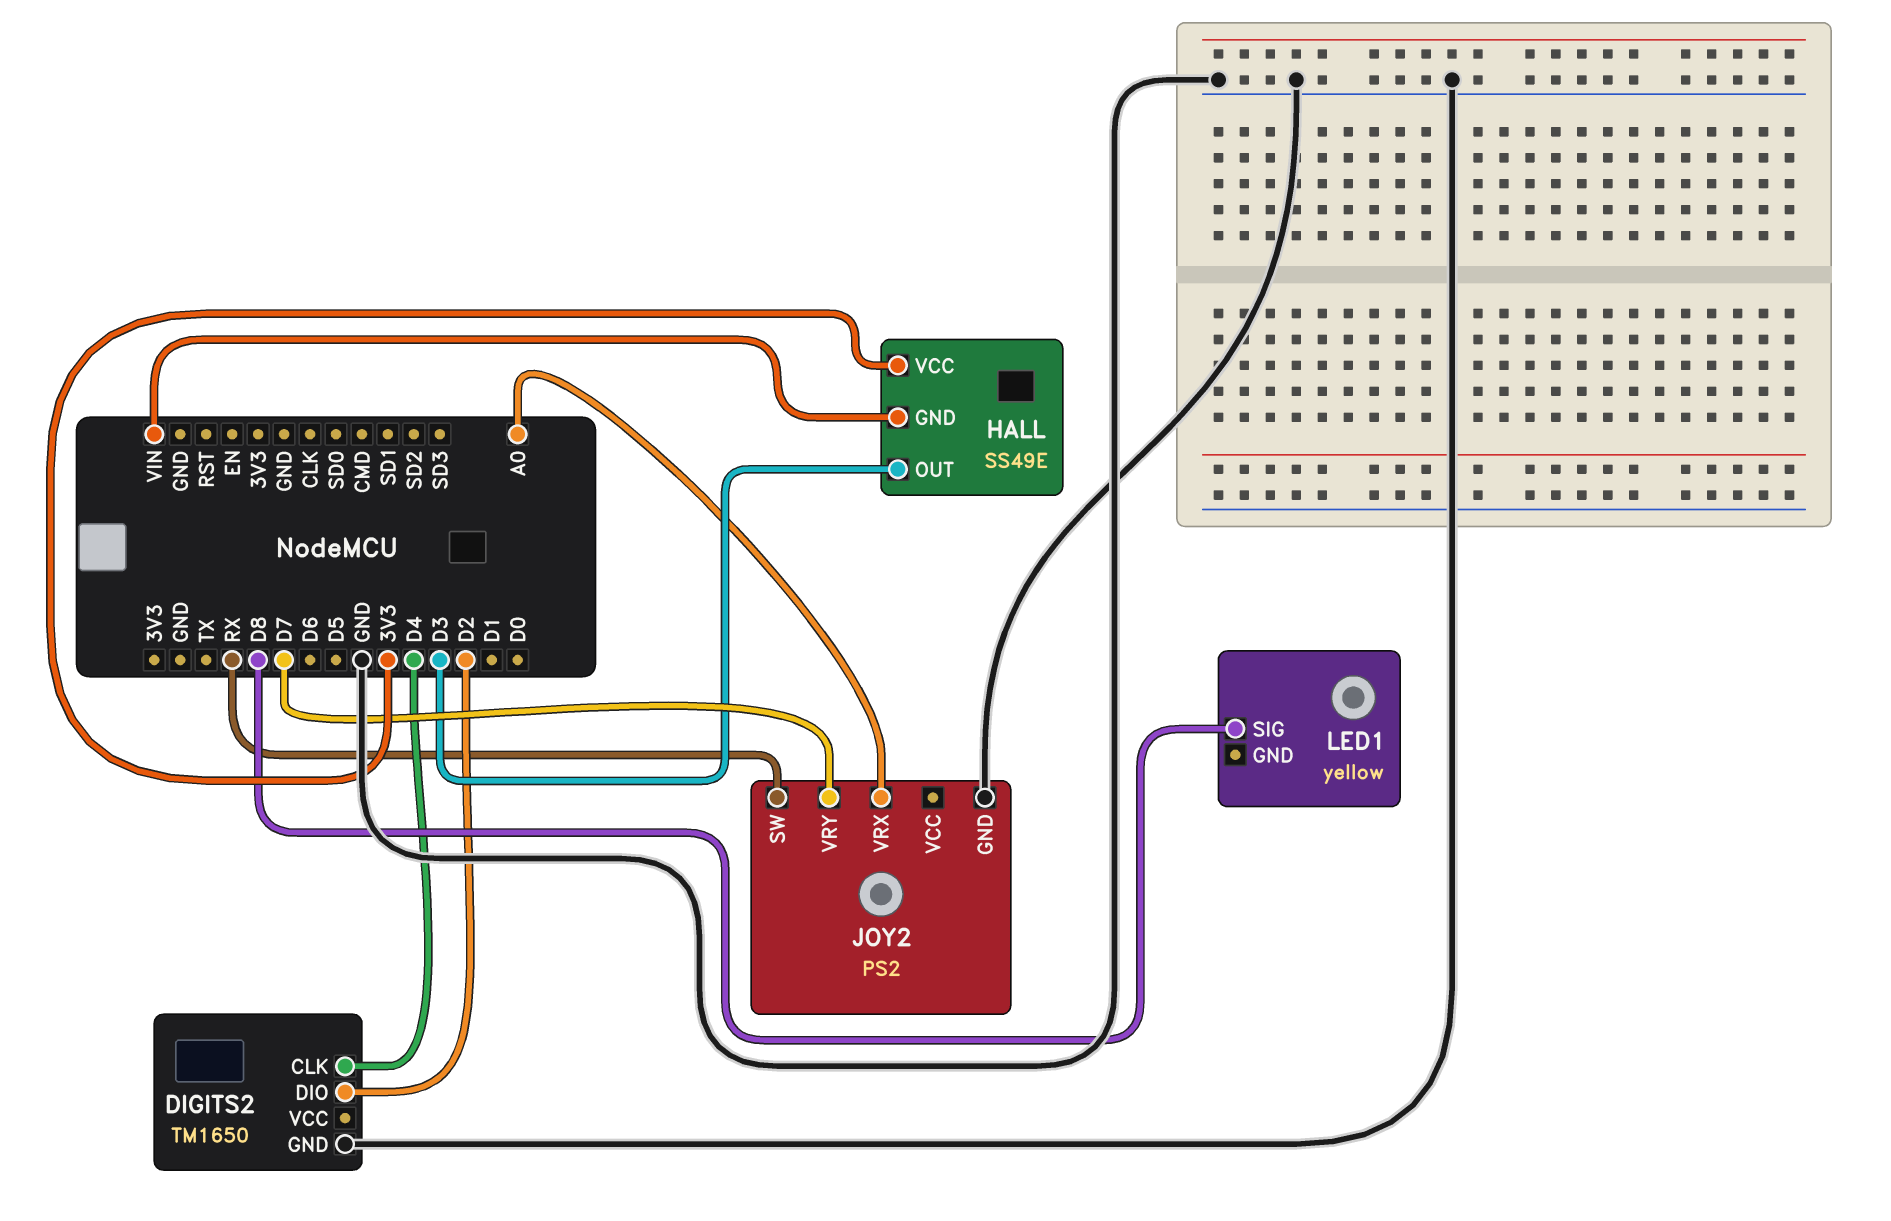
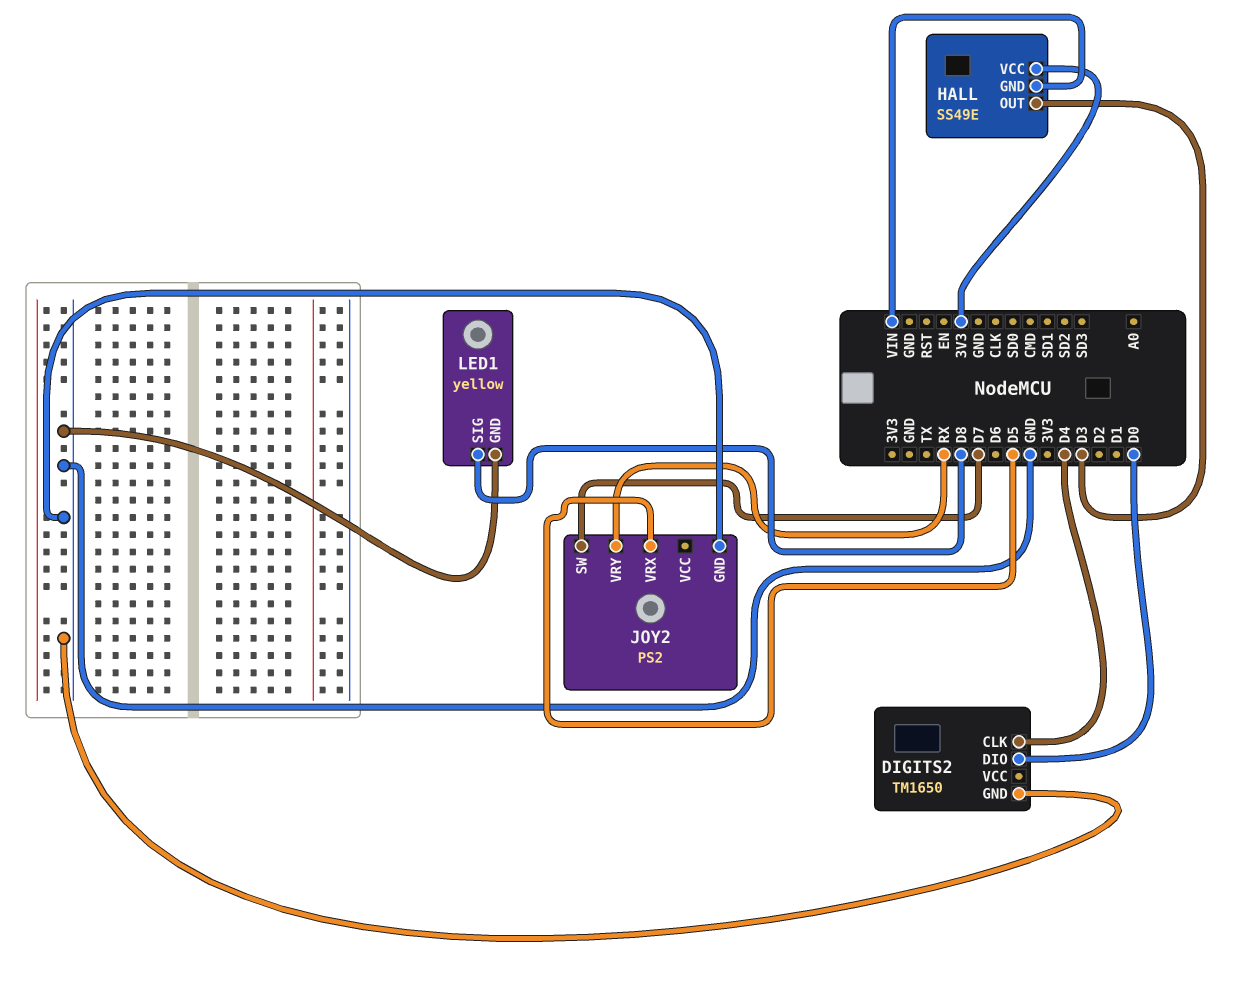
DIGITS2 pin DIO: D2 -> D0
JOY2 pin SW: RX -> D7
JOY2 pin VRX: A0 -> D5
JOY2 pin VRY: D7 -> RX
LED1 pin GND: none -> GND

